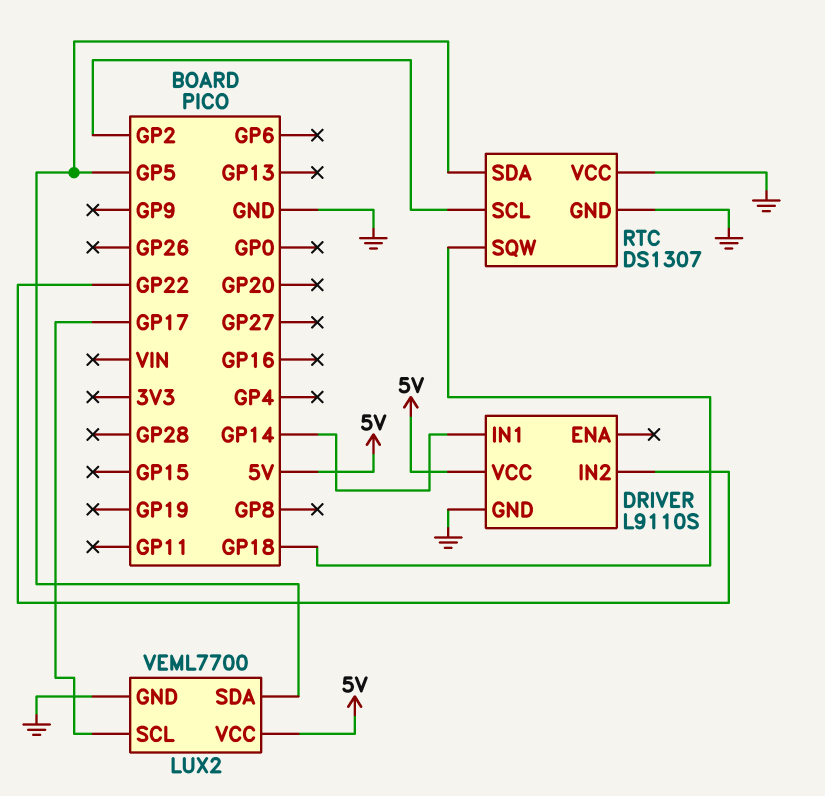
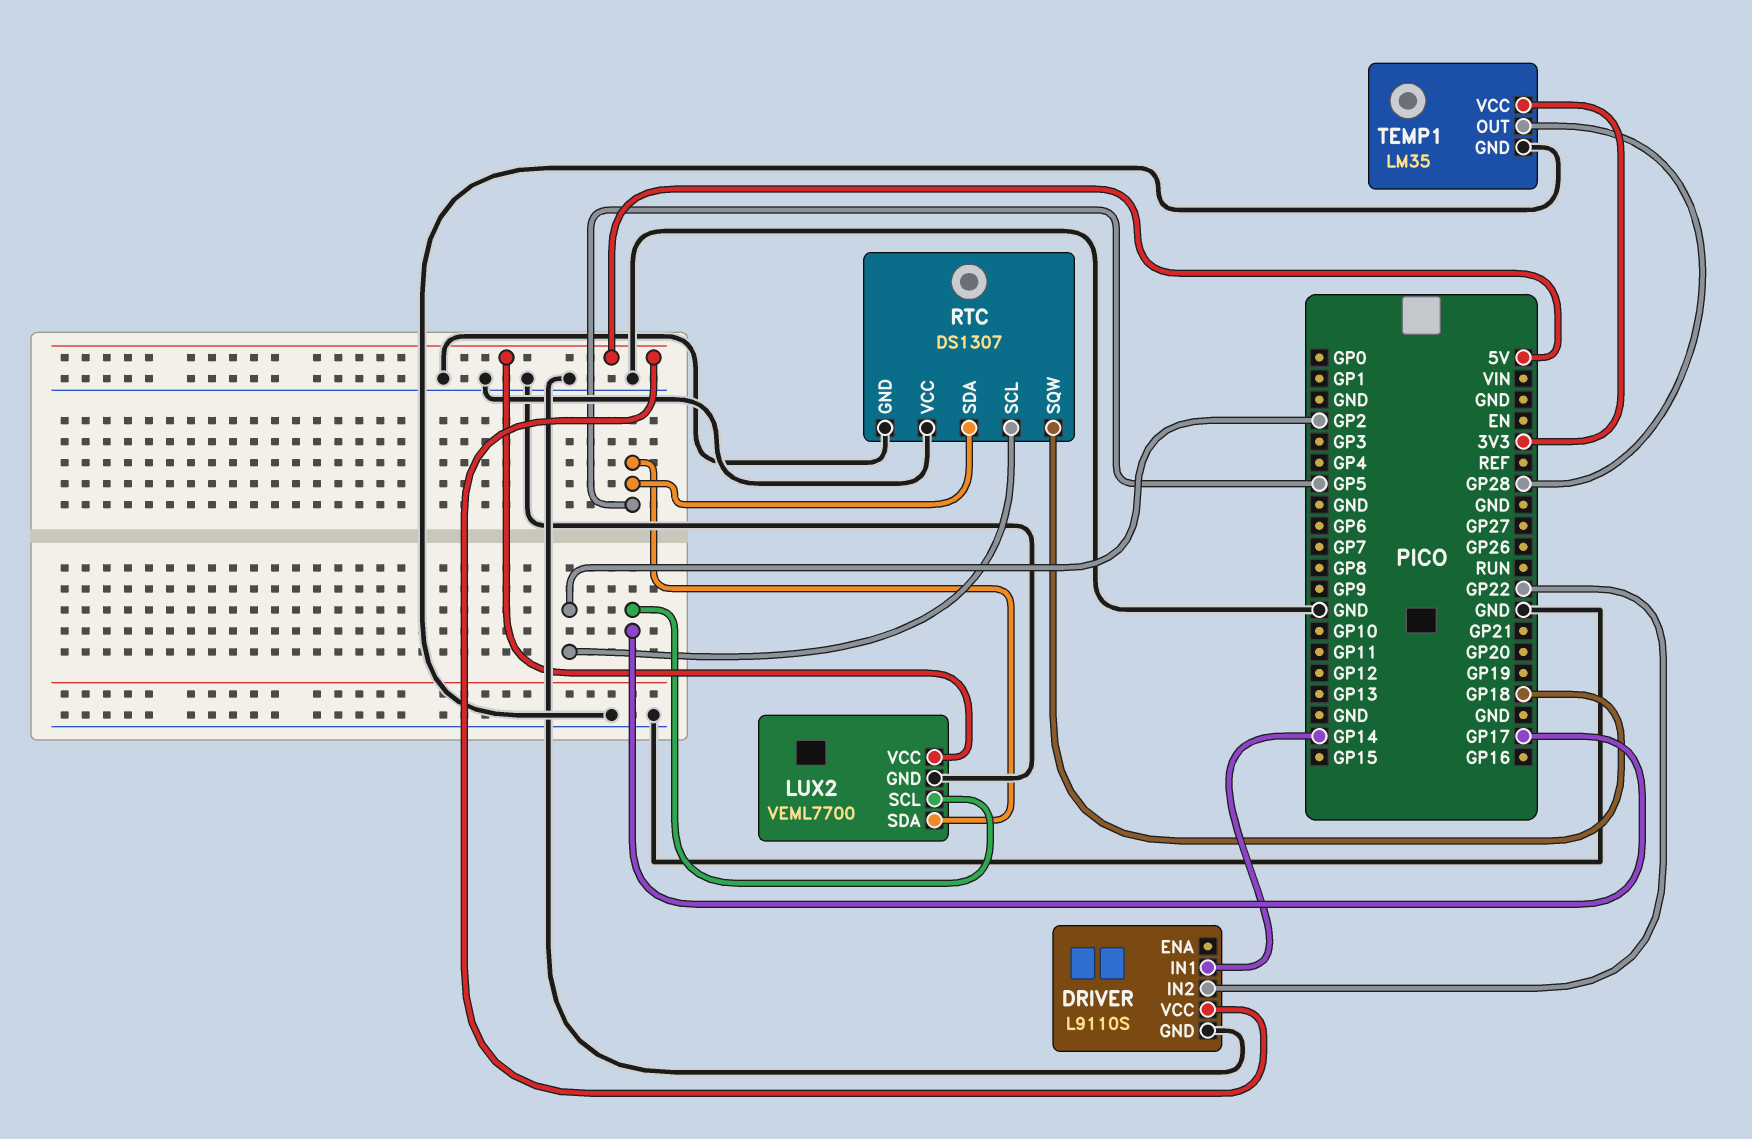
TEMP1: none -> LM35
TEMP1 pin GND: none -> GND
TEMP1 pin OUT: none -> GP28
TEMP1 pin VCC: none -> 3V3

